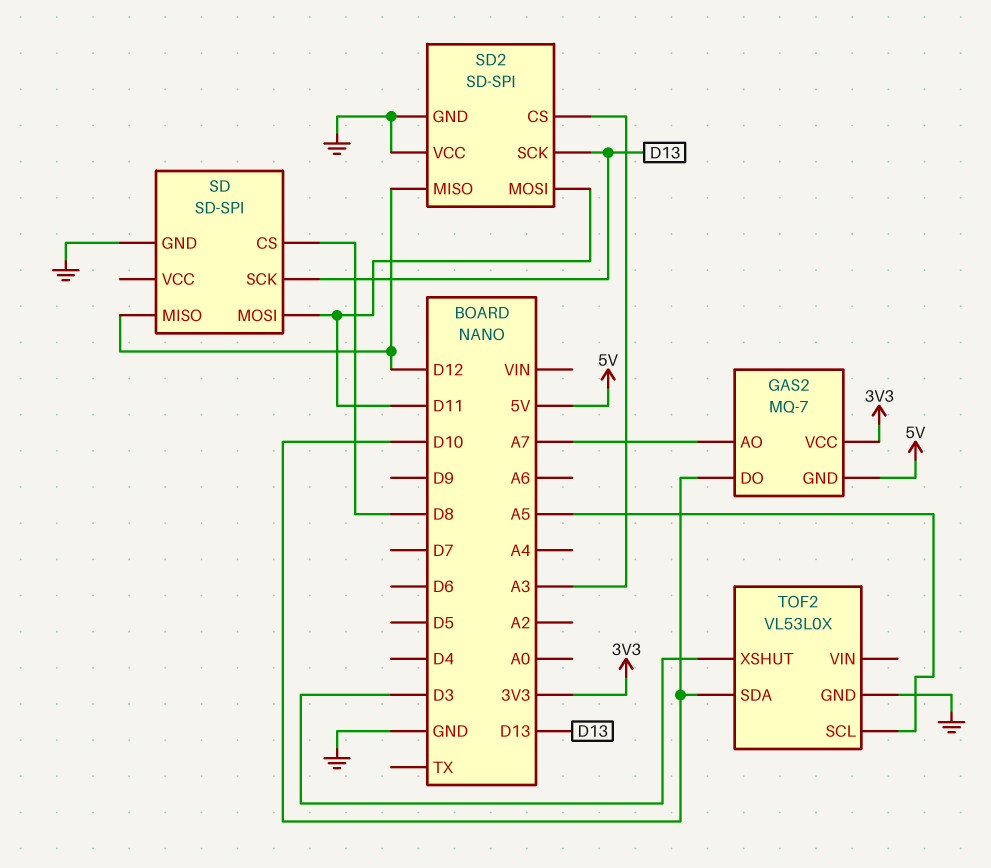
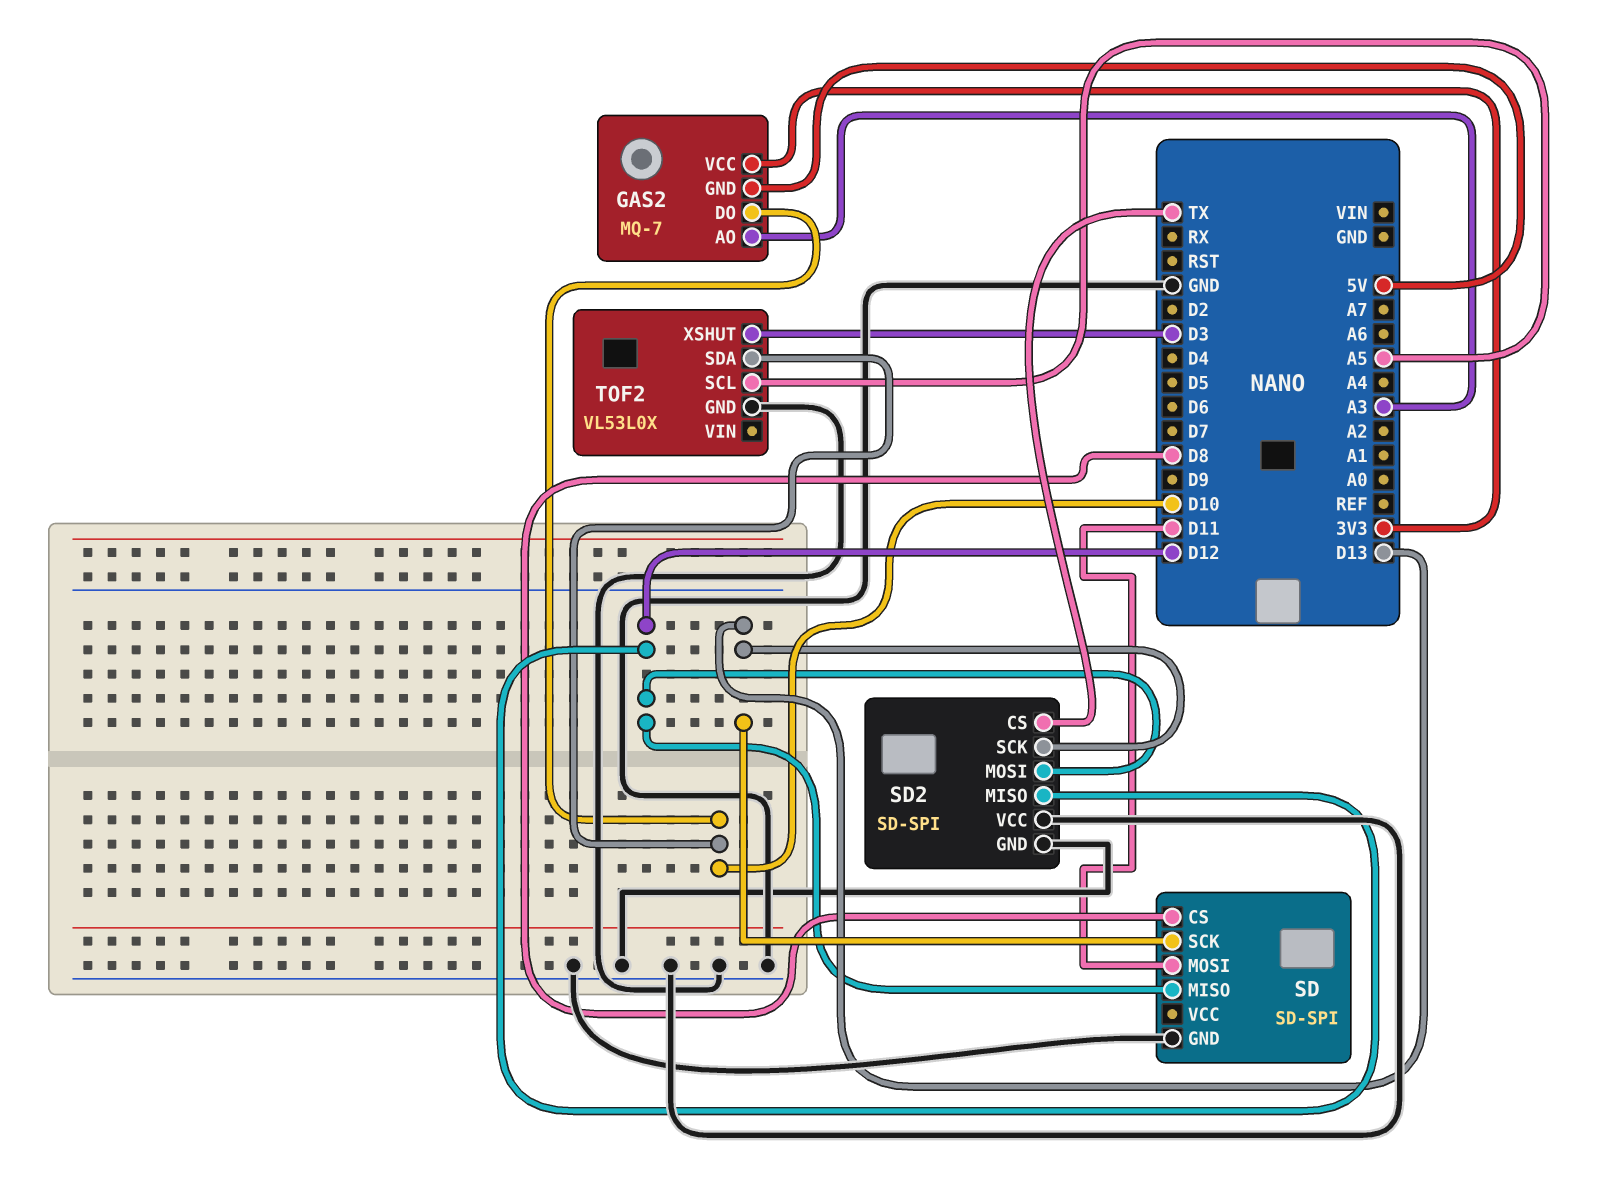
GAS2 pin AO: A7 -> A3
SD2 pin CS: A3 -> TX
SD2 pin MOSI: D11 -> D12

